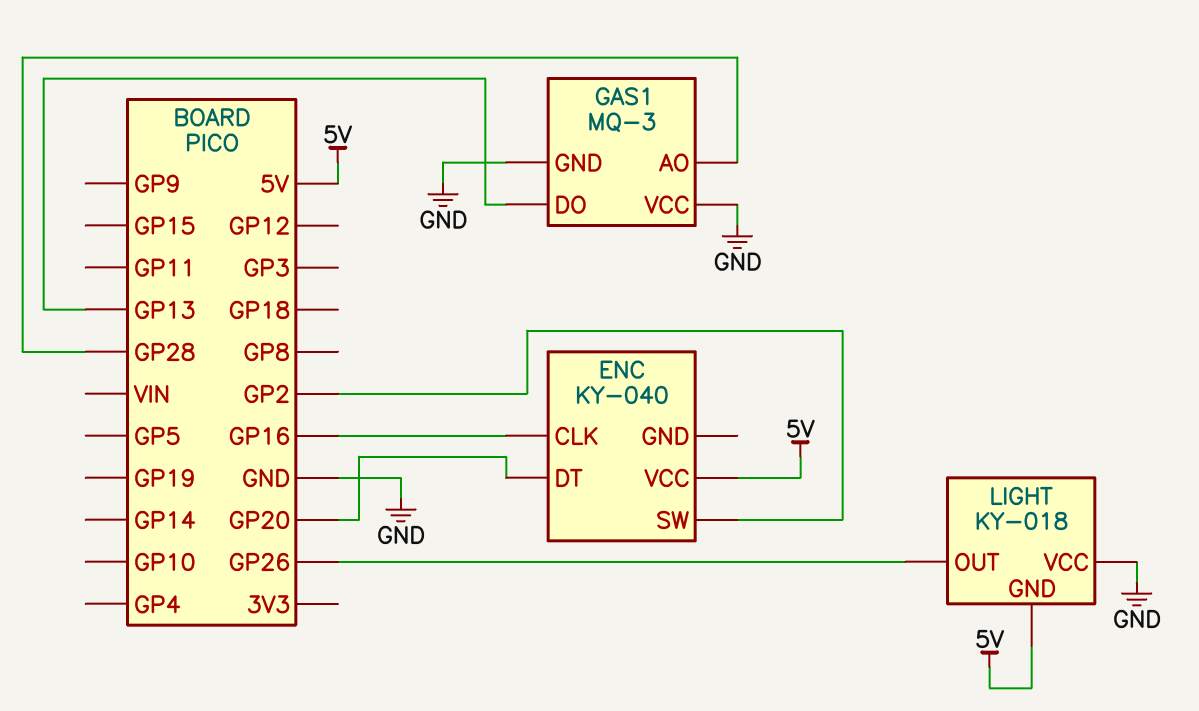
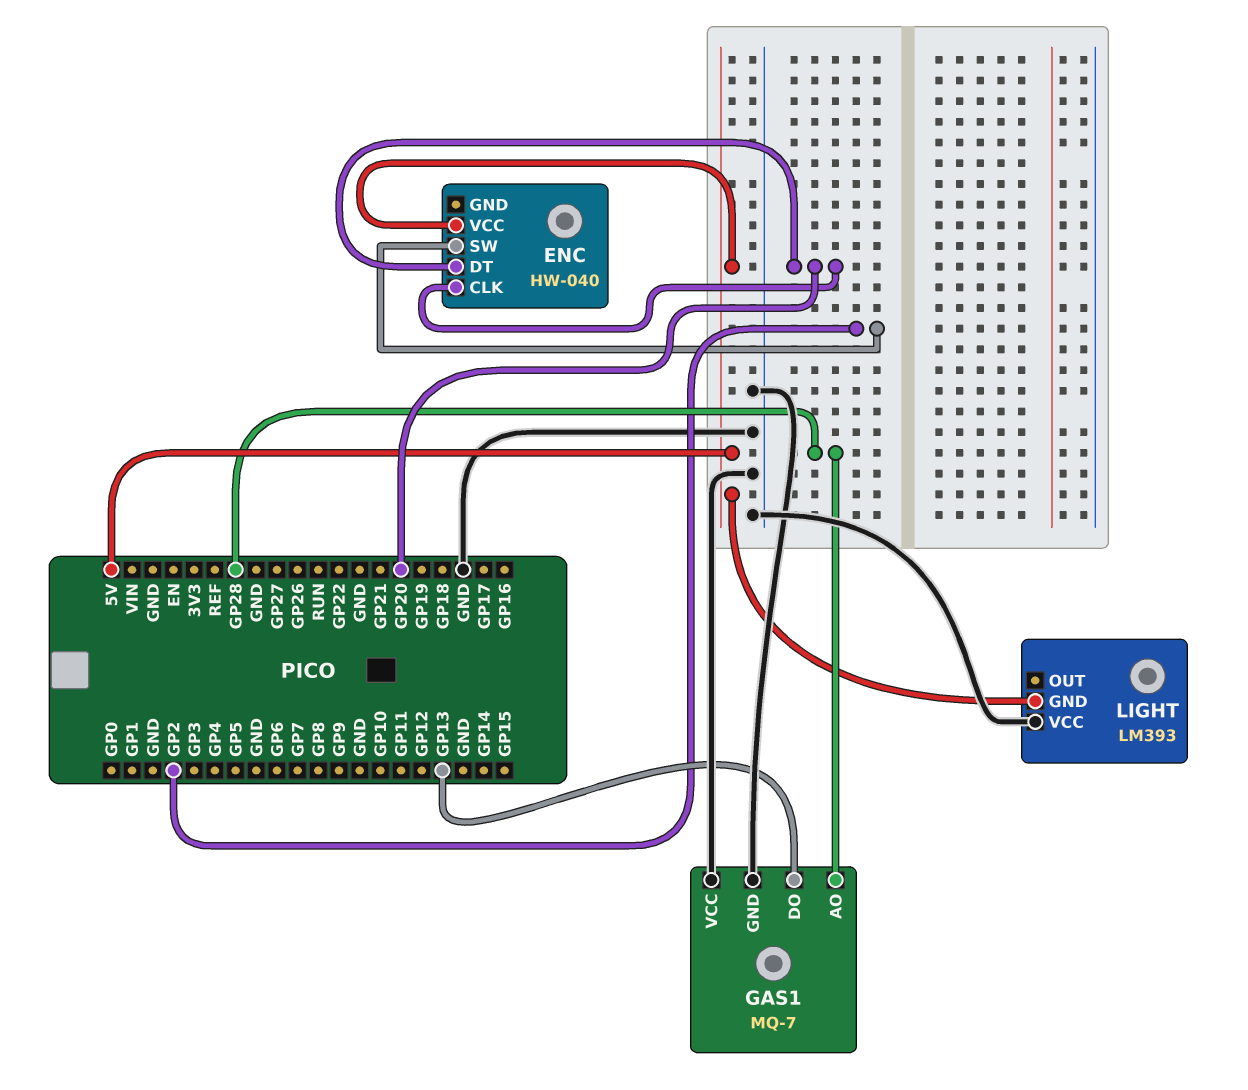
ENC: KY-040 -> HW-040
ENC pin CLK: GP16 -> GP20
GAS1: MQ-3 -> MQ-7
LIGHT: KY-018 -> LM393
LIGHT pin OUT: GP26 -> none

